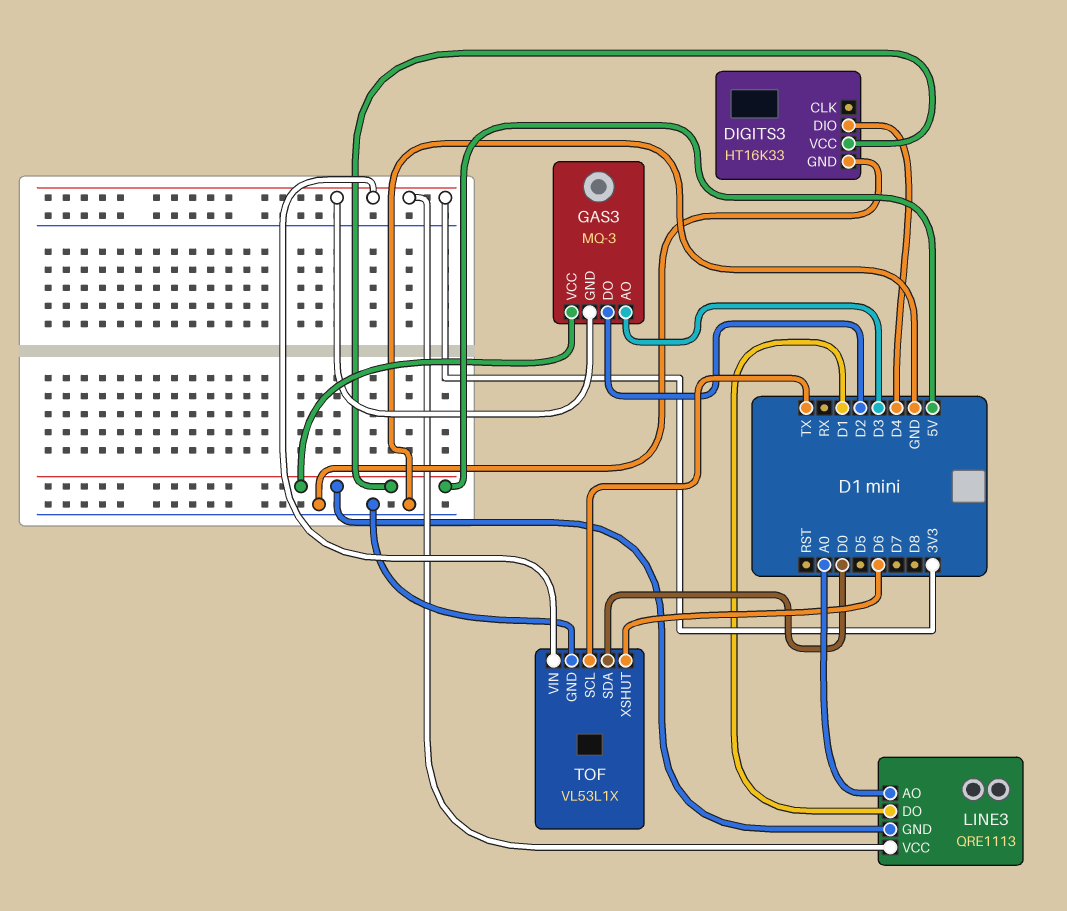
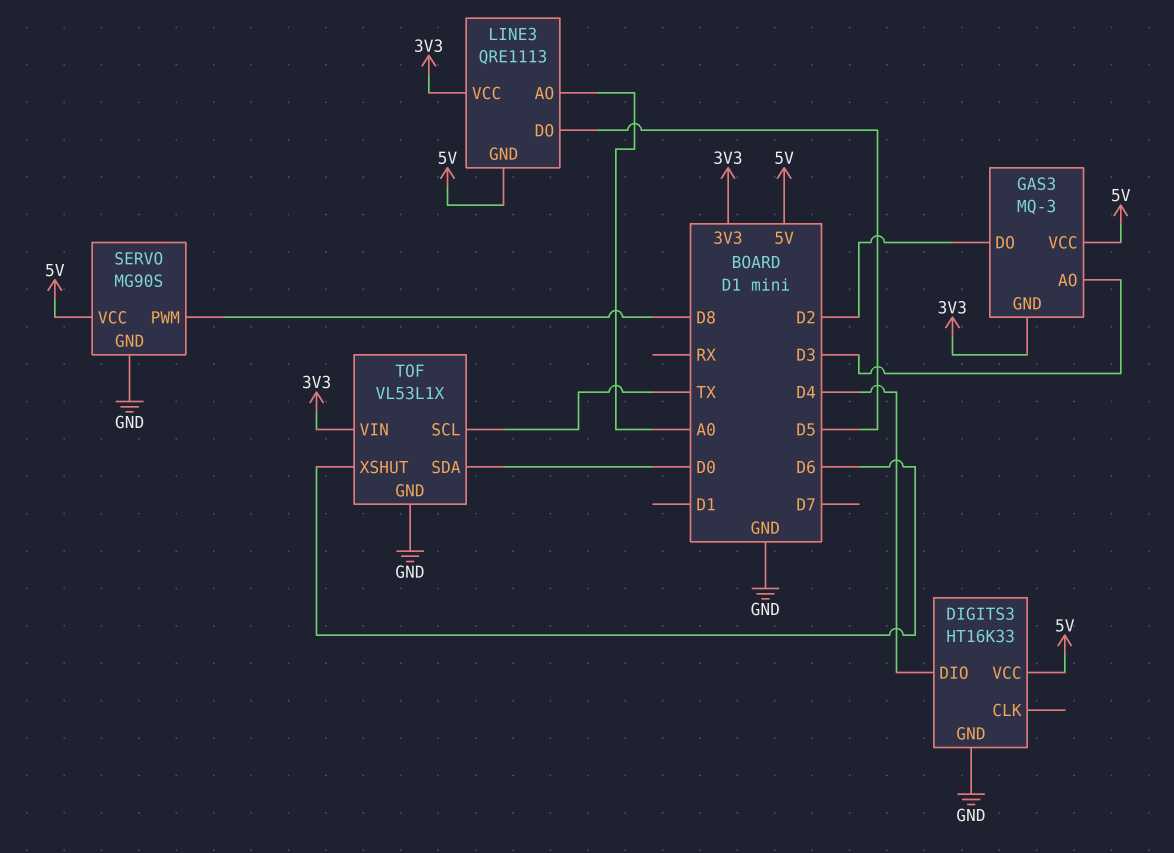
LINE3 pin DO: D1 -> D5
SERVO: none -> MG90S
SERVO pin GND: none -> GND
SERVO pin PWM: none -> D8
SERVO pin VCC: none -> 5V

